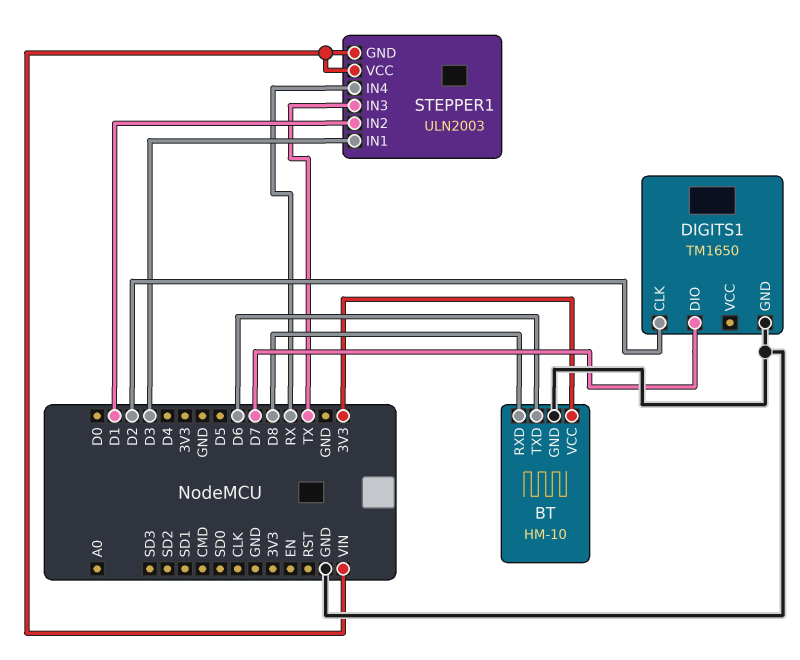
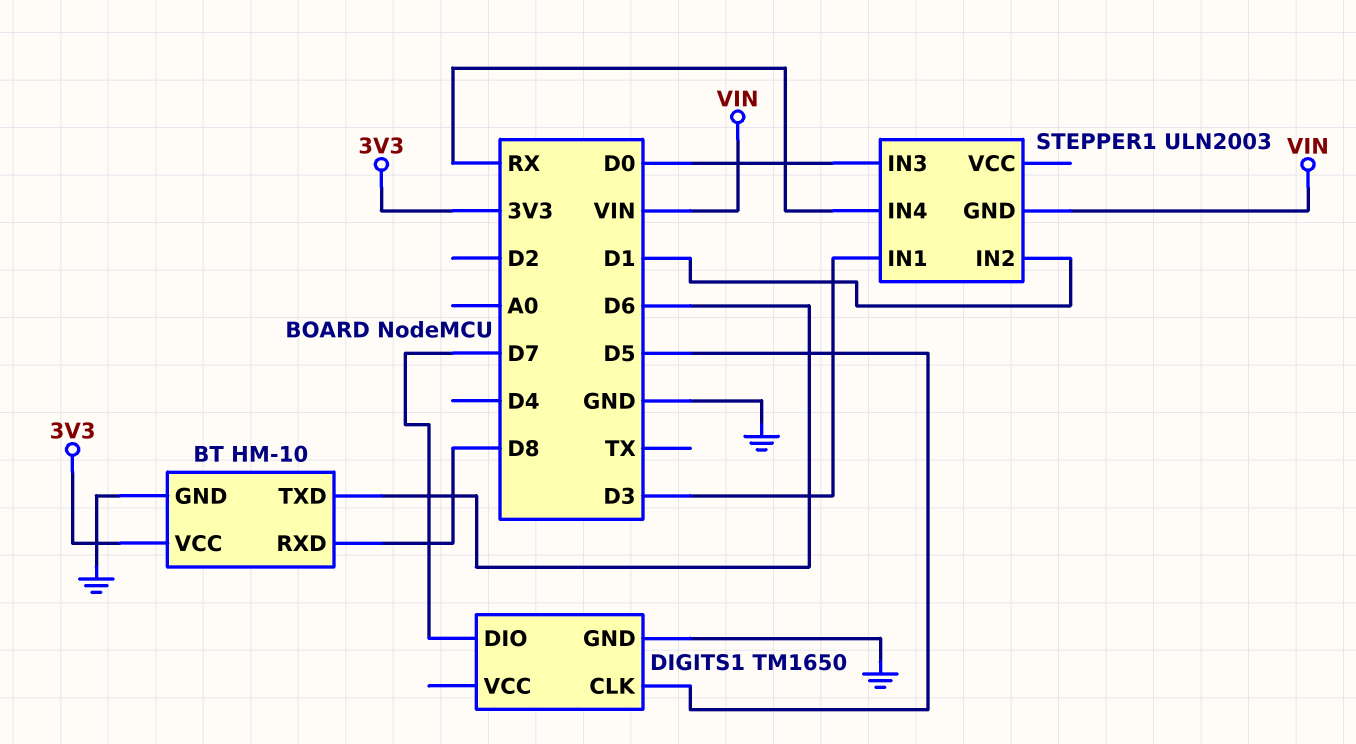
DIGITS1 pin CLK: D2 -> D5
STEPPER1 pin IN3: TX -> D0
STEPPER1 pin VCC: VIN -> none

